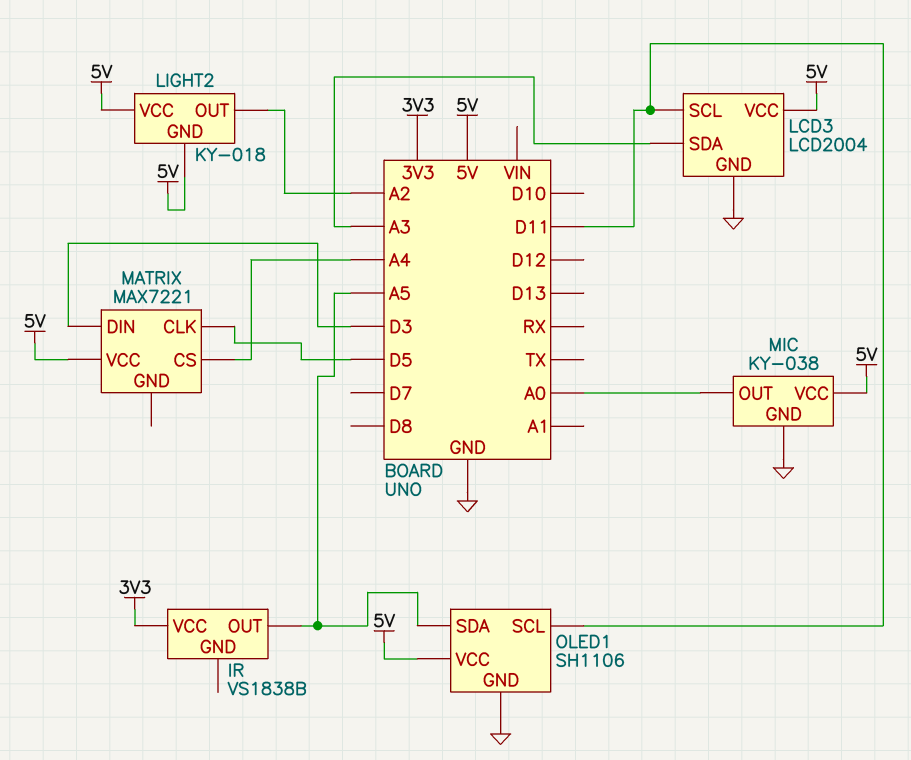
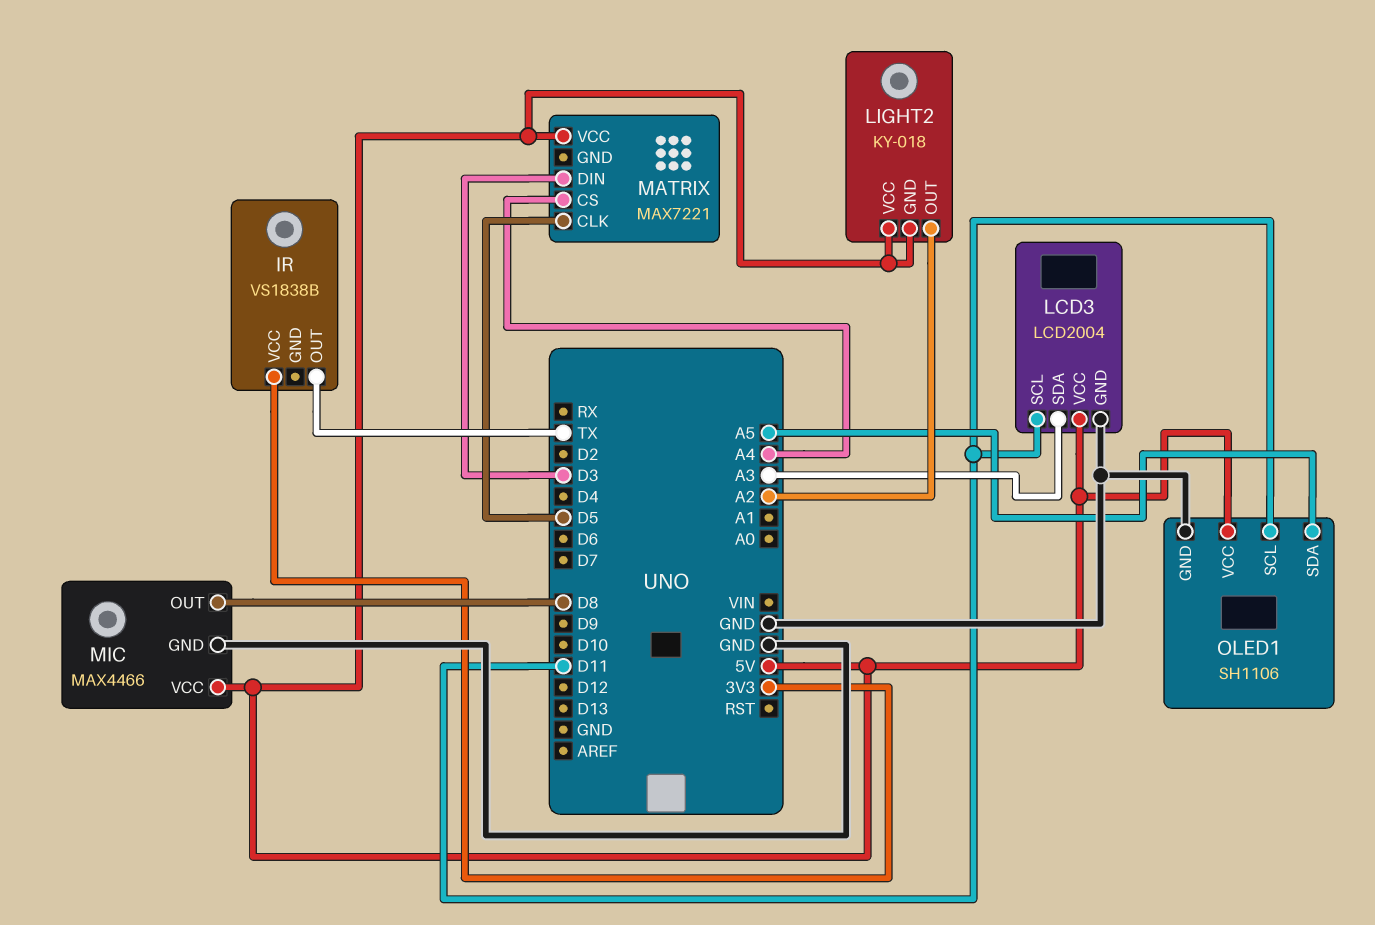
IR pin OUT: A5 -> TX
MIC: KY-038 -> MAX4466
MIC pin OUT: A0 -> D8

